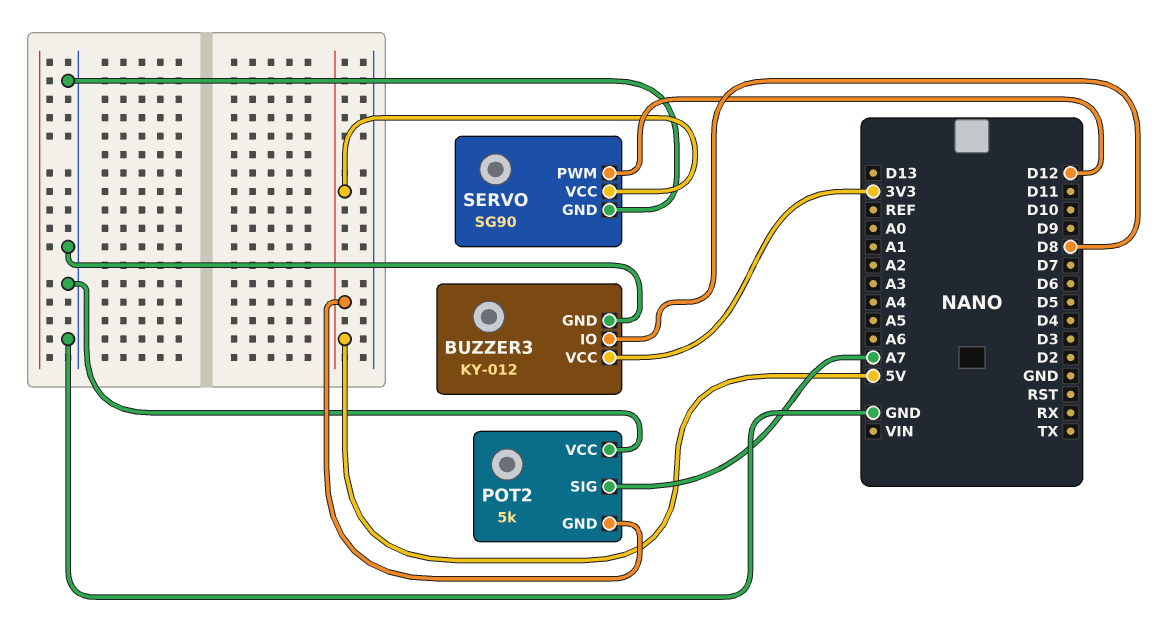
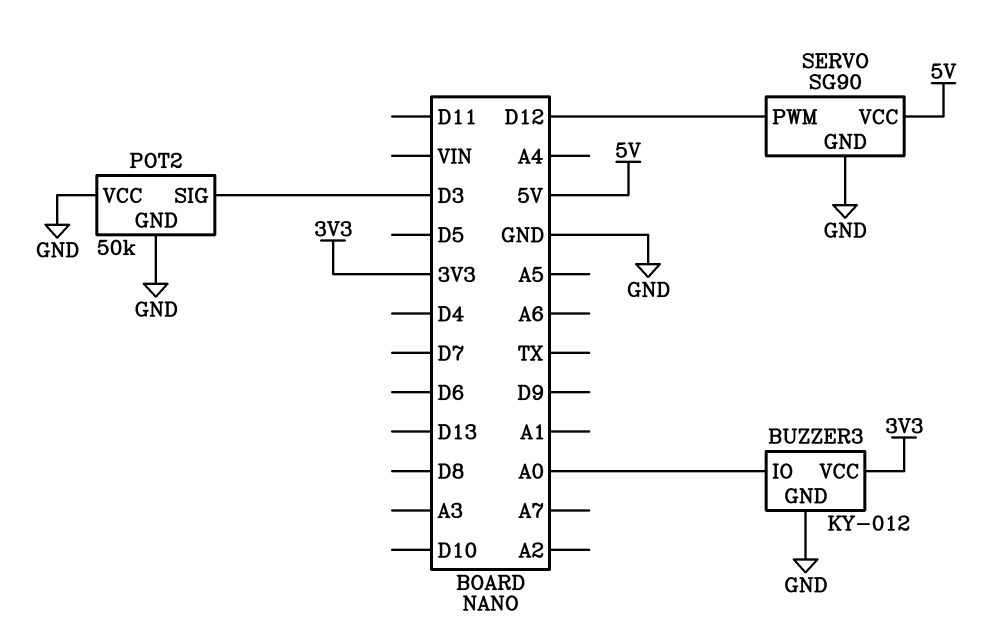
BUZZER3 pin IO: D8 -> A0
POT2: 5k -> 50k
POT2 pin GND: 5V -> GND
POT2 pin SIG: A7 -> D3

